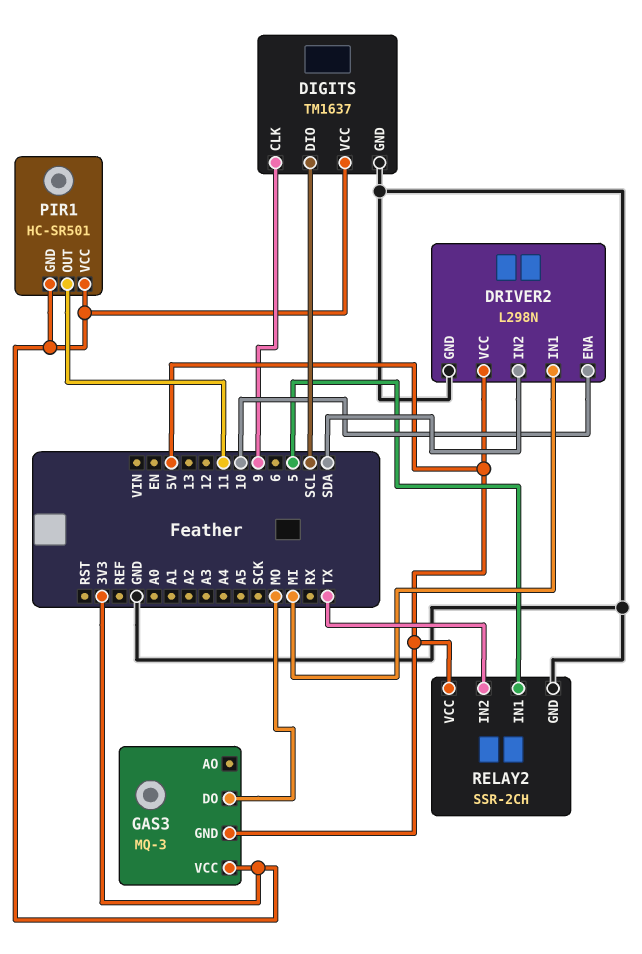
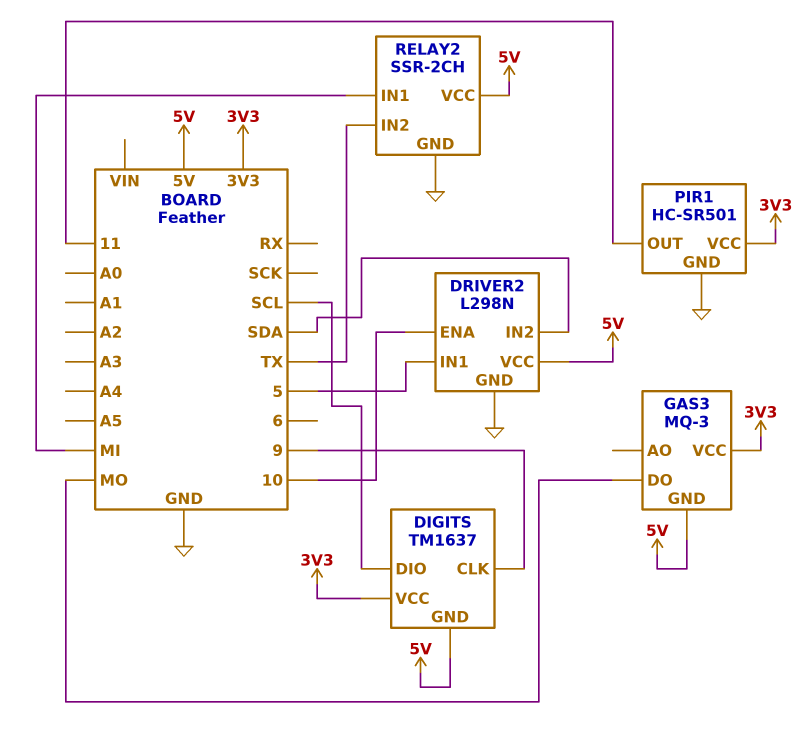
DIGITS pin GND: GND -> 5V
DRIVER2 pin IN1: MI -> 5
PIR1 pin GND: 3V3 -> GND
RELAY2 pin IN1: 5 -> MI

